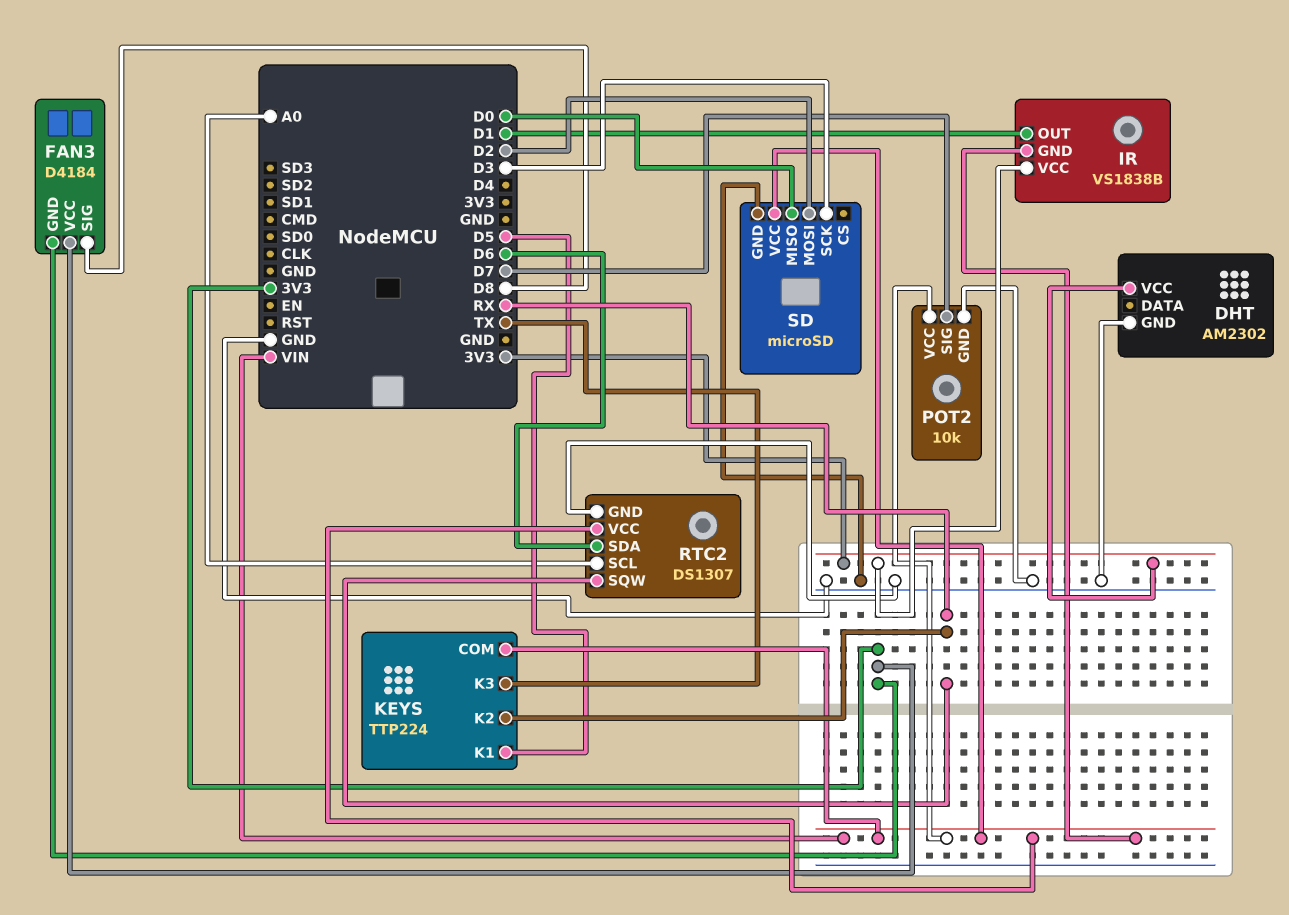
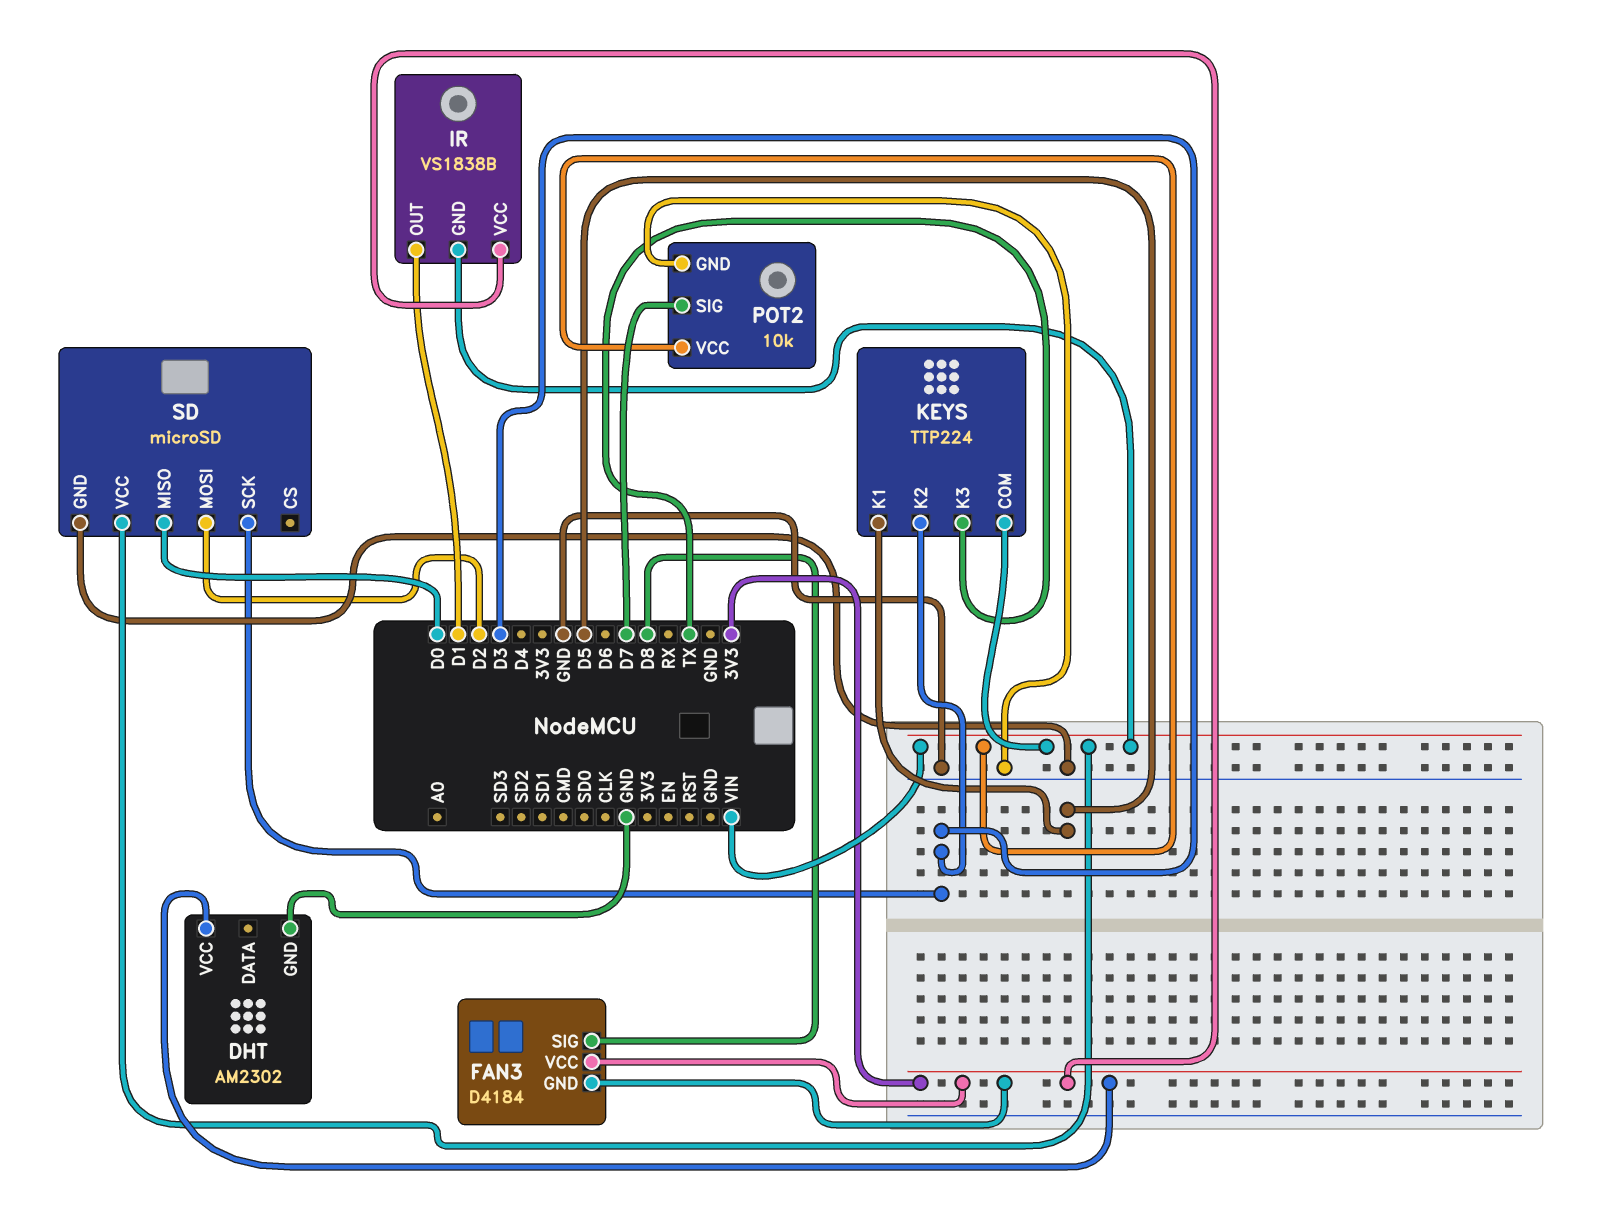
KEYS pin K2: RX -> D3
RTC2: DS1307 -> none
RTC2 pin GND: GND -> none
RTC2 pin SCL: A0 -> none
RTC2 pin SDA: D6 -> none
RTC2 pin SQW: RX -> none
RTC2 pin VCC: VIN -> none

